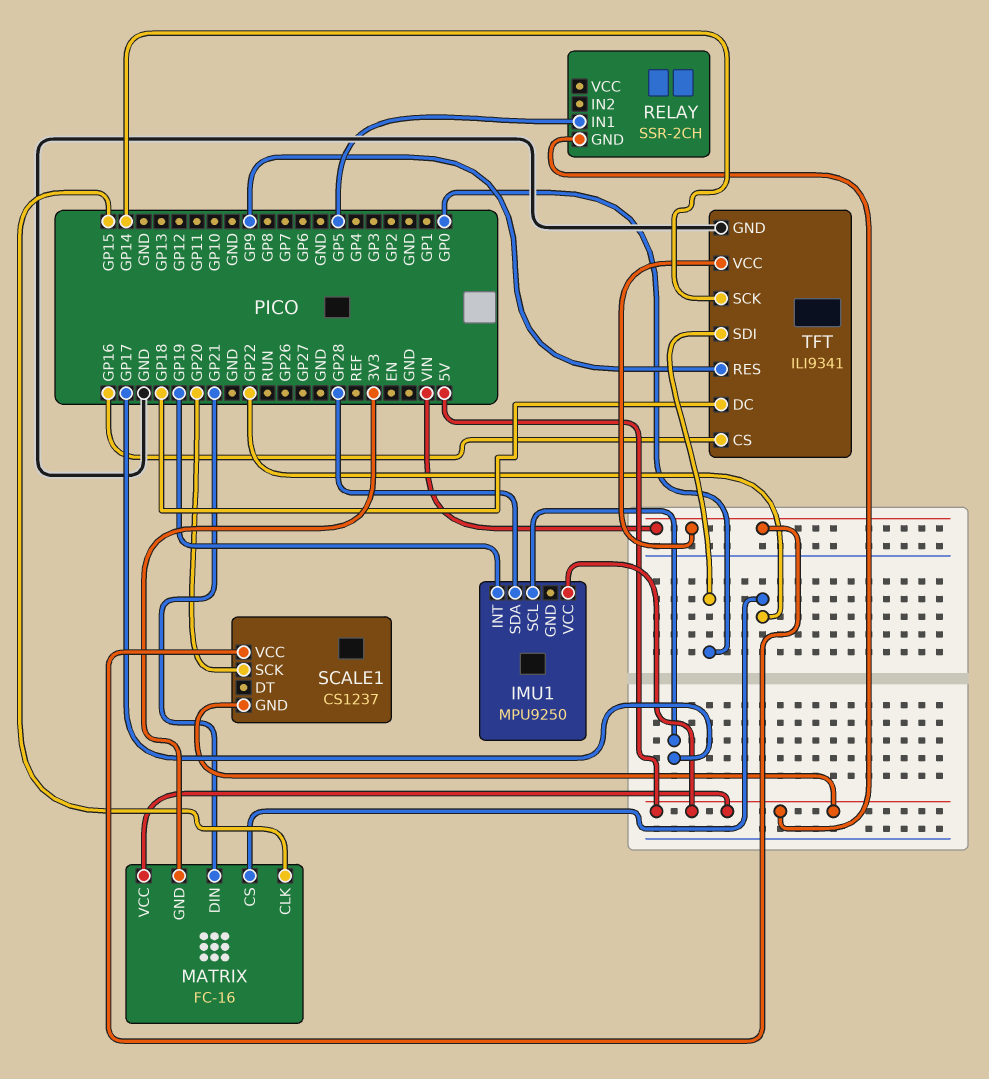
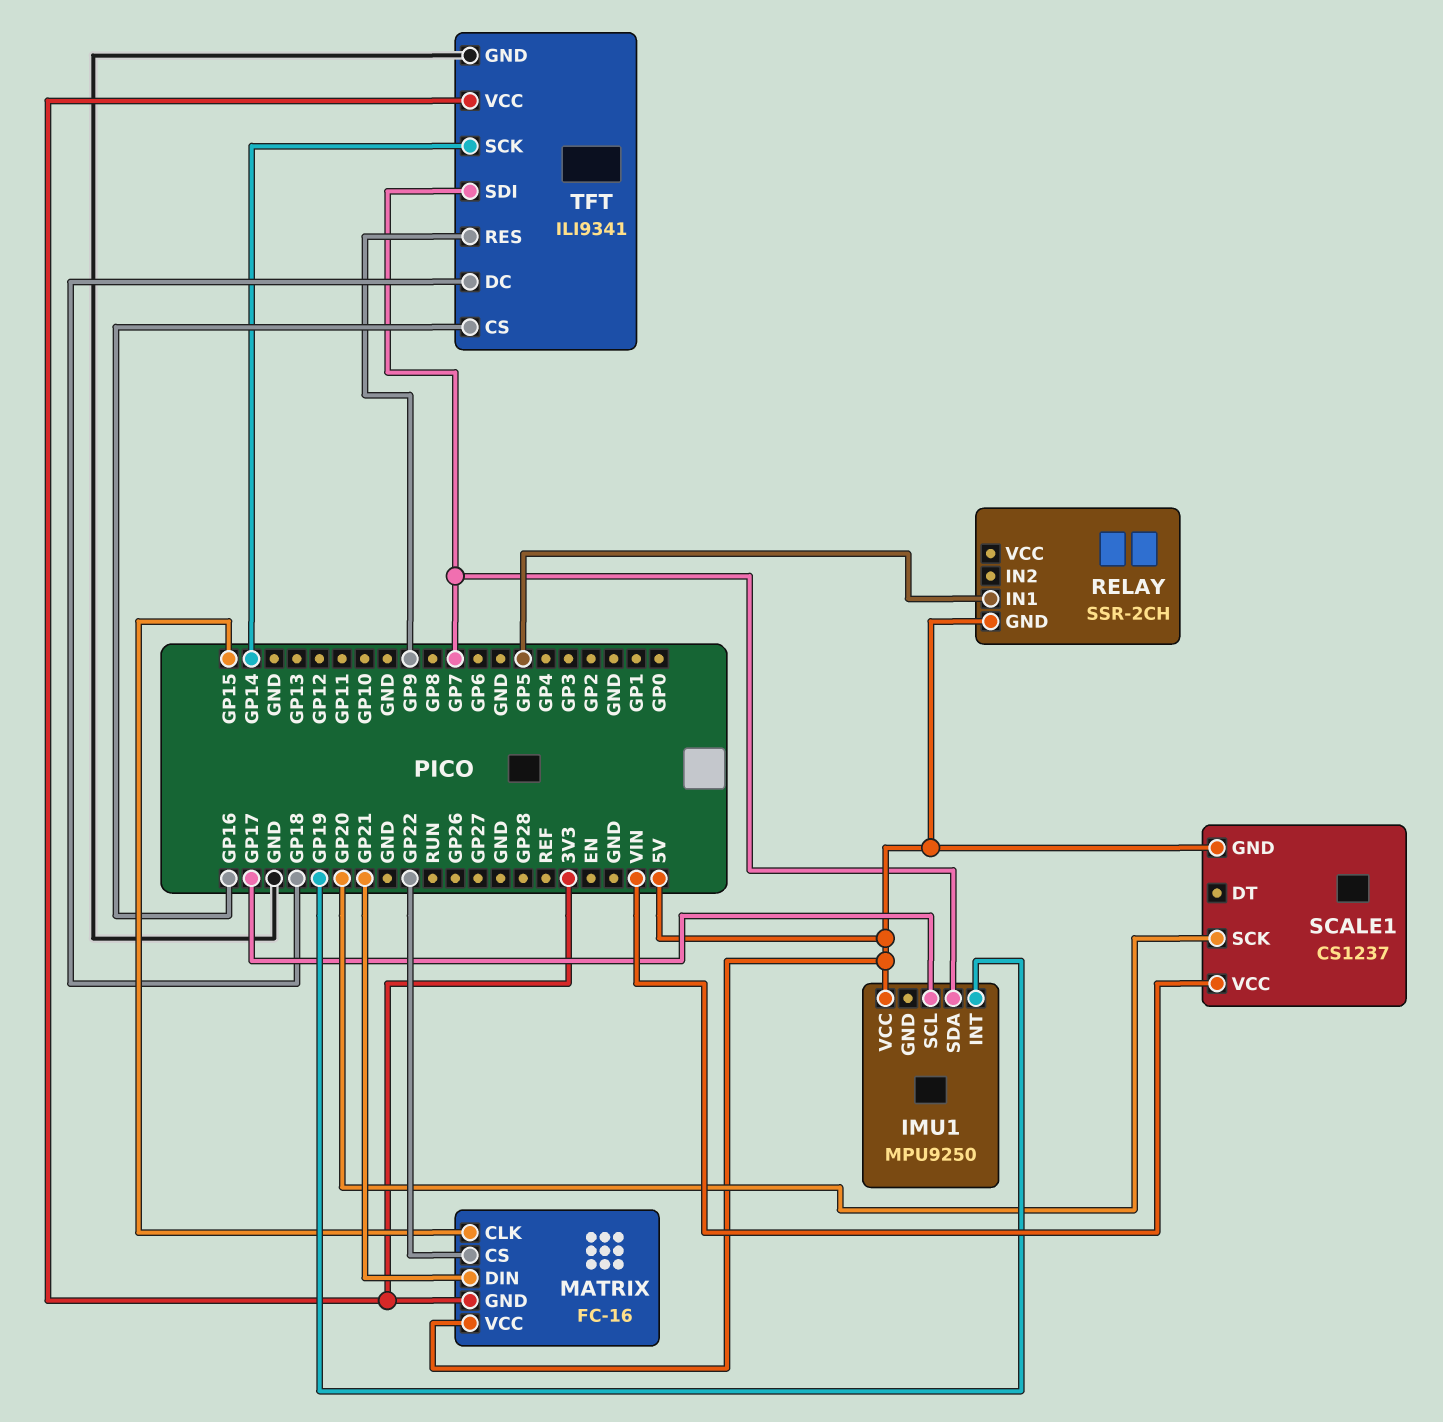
IMU1 pin SDA: GP28 -> GP7
TFT pin SDI: GP0 -> GP7
TFT pin VCC: VIN -> 3V3

